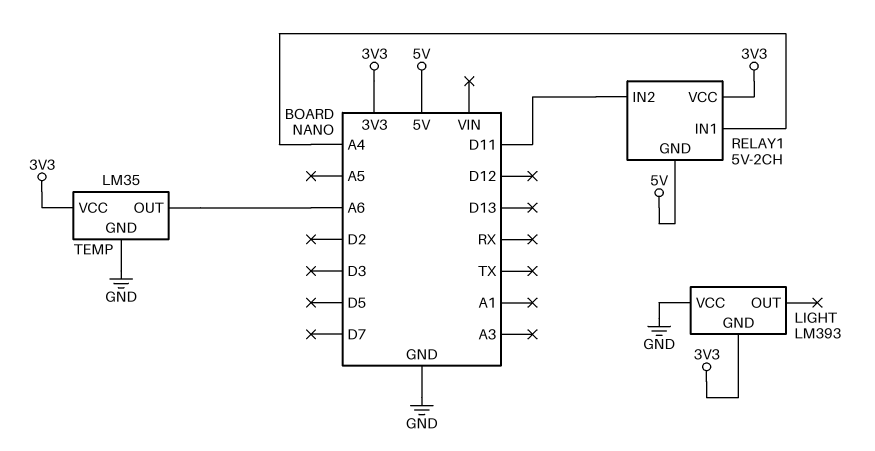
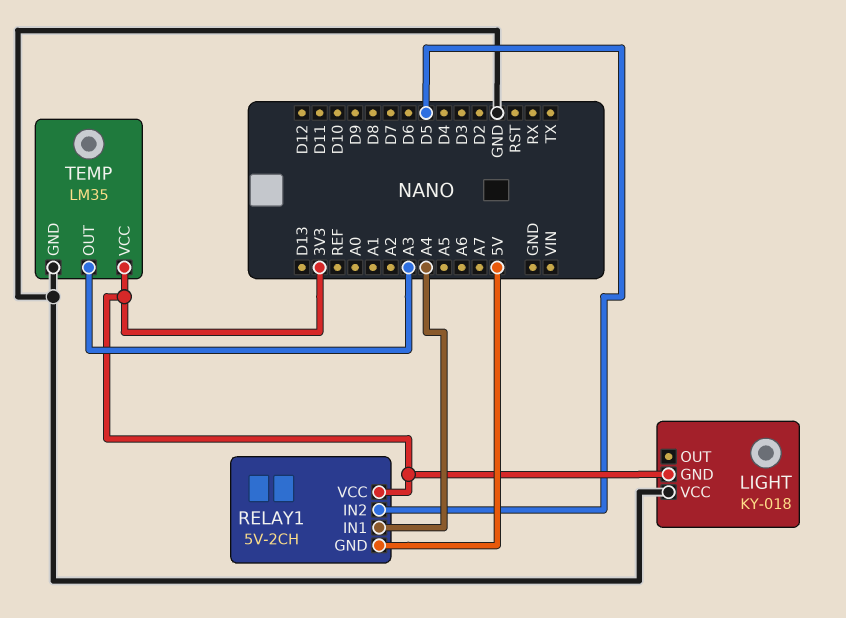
LIGHT: LM393 -> KY-018
RELAY1 pin IN2: D11 -> D5
TEMP pin OUT: A6 -> A3

